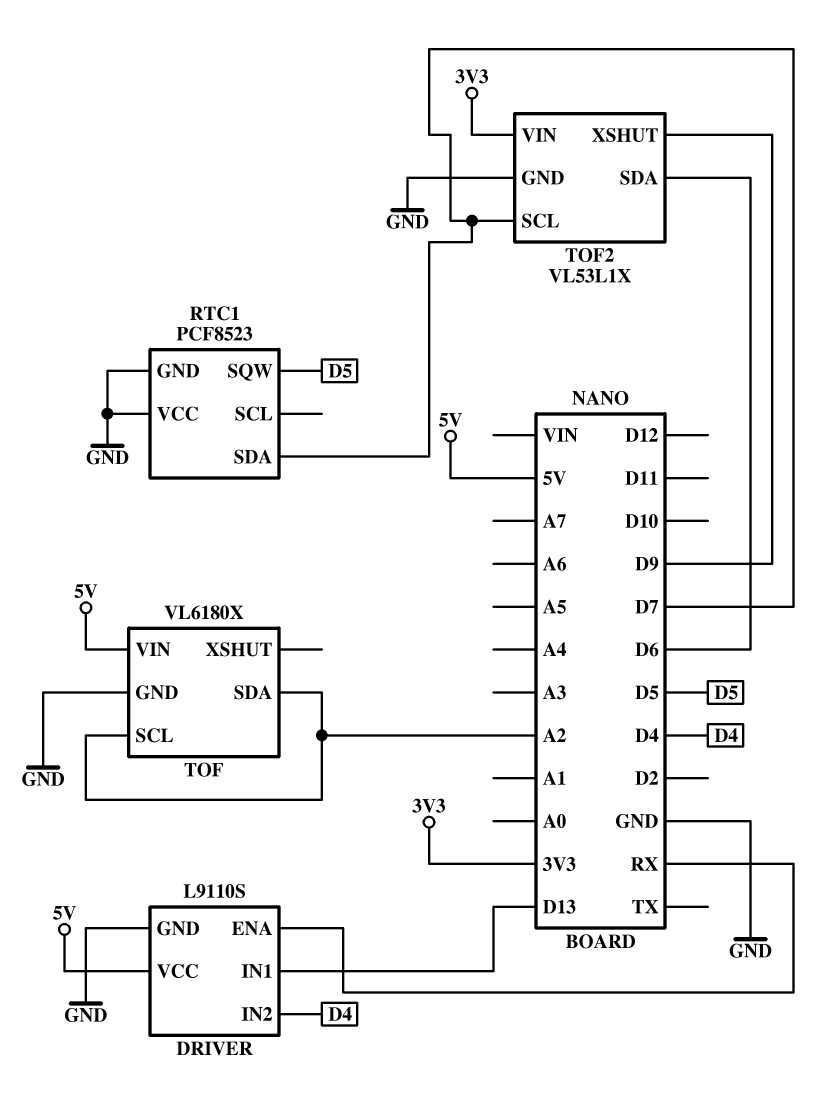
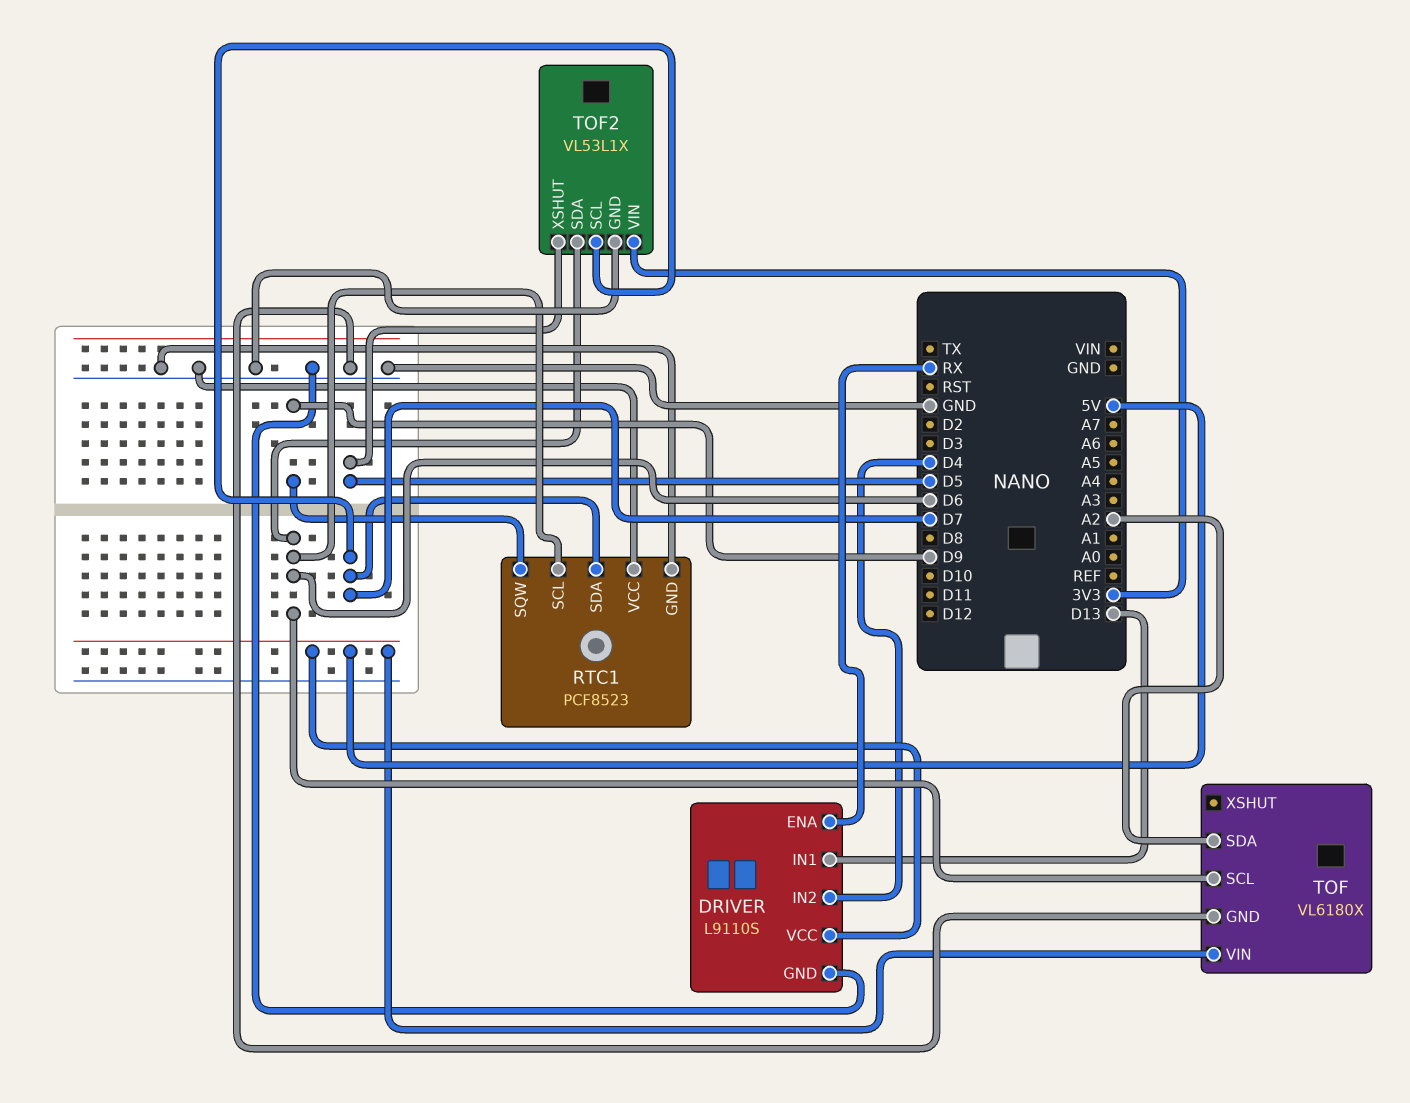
RTC1 pin SCL: none -> D6
RTC1 pin SQW: D5 -> D9
TOF pin SCL: A2 -> D6
TOF2 pin XSHUT: D9 -> D5

